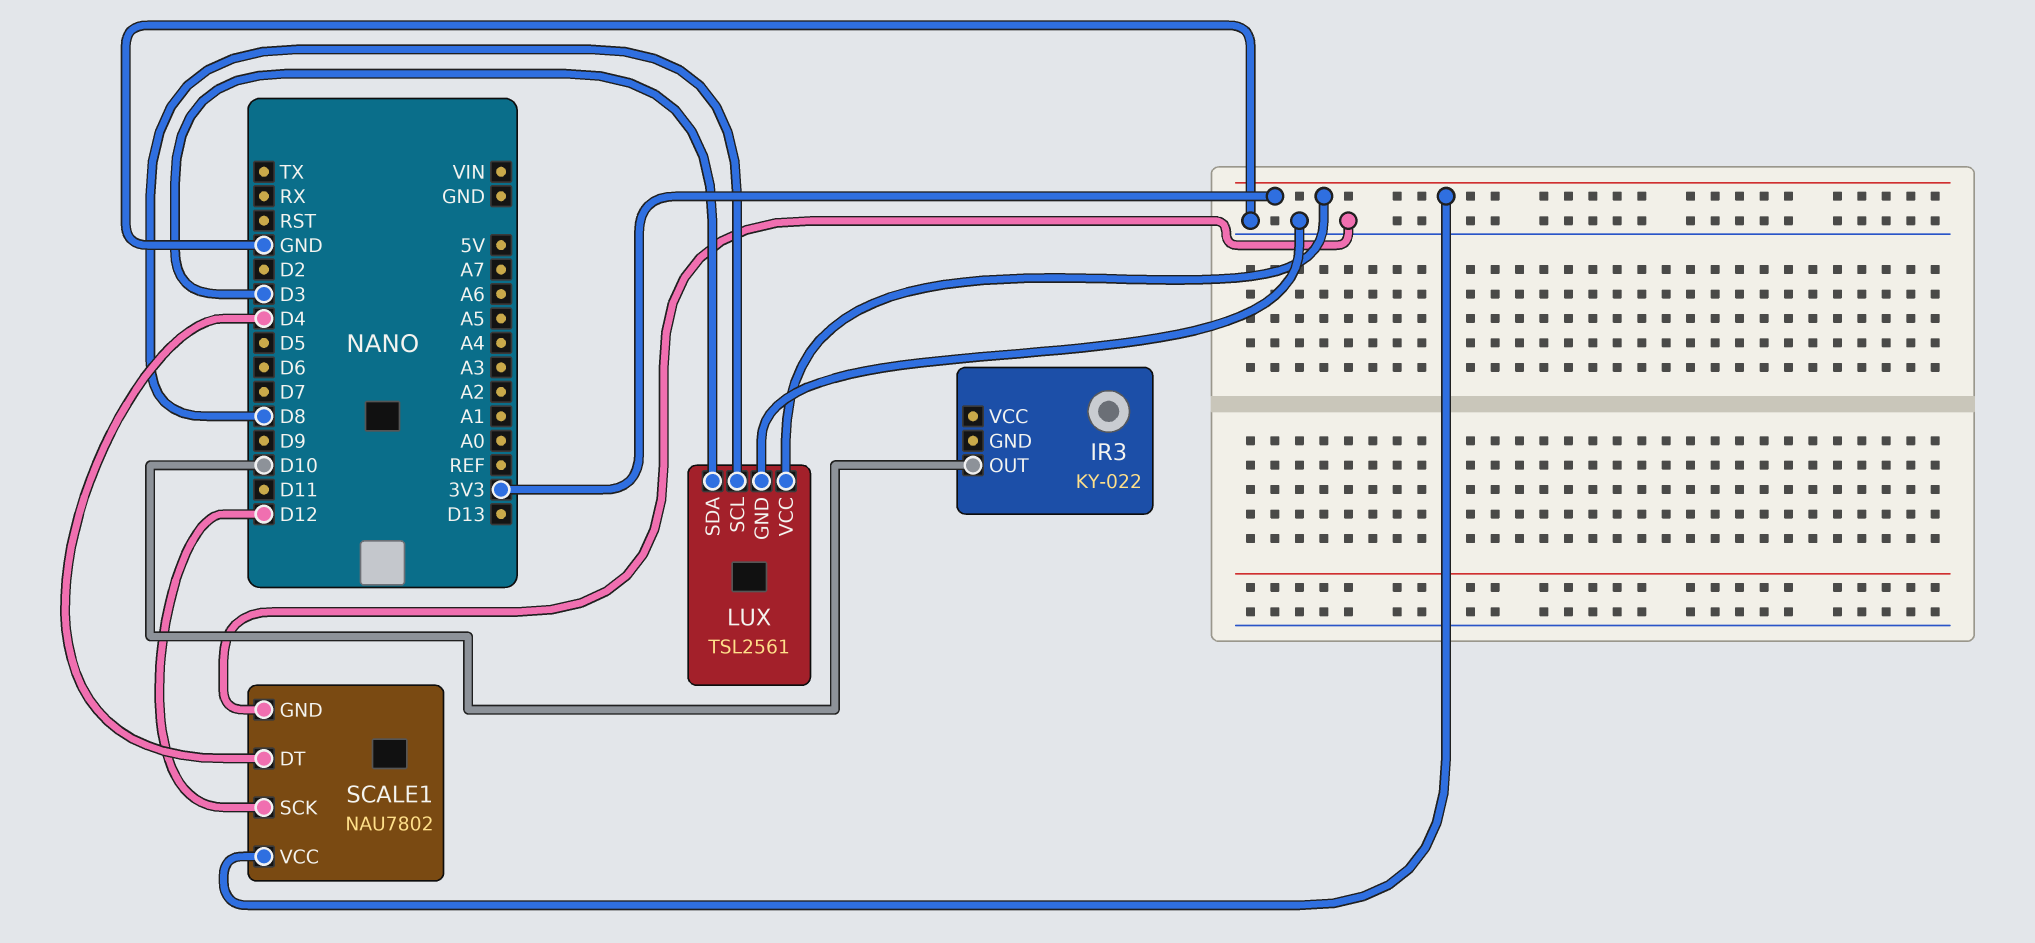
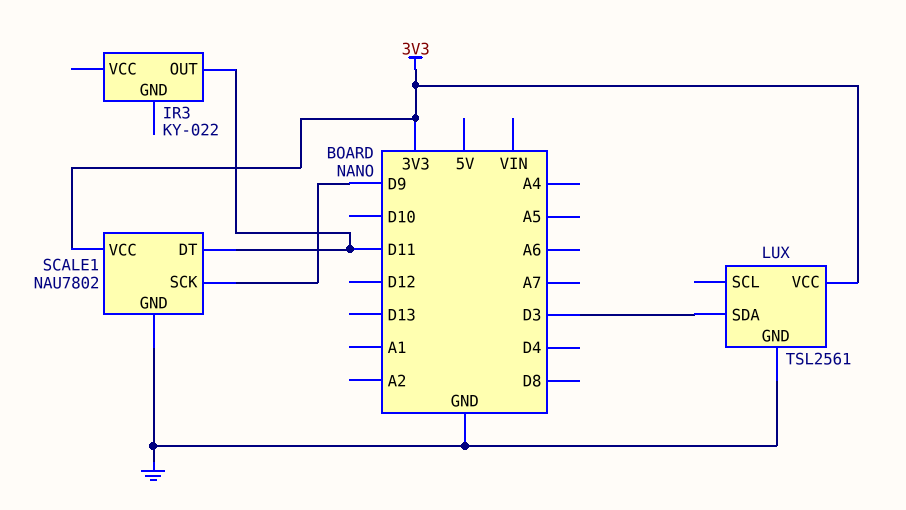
IR3 pin OUT: D10 -> D11
LUX pin SCL: D8 -> none
SCALE1 pin DT: D4 -> D11
SCALE1 pin SCK: D12 -> D9

